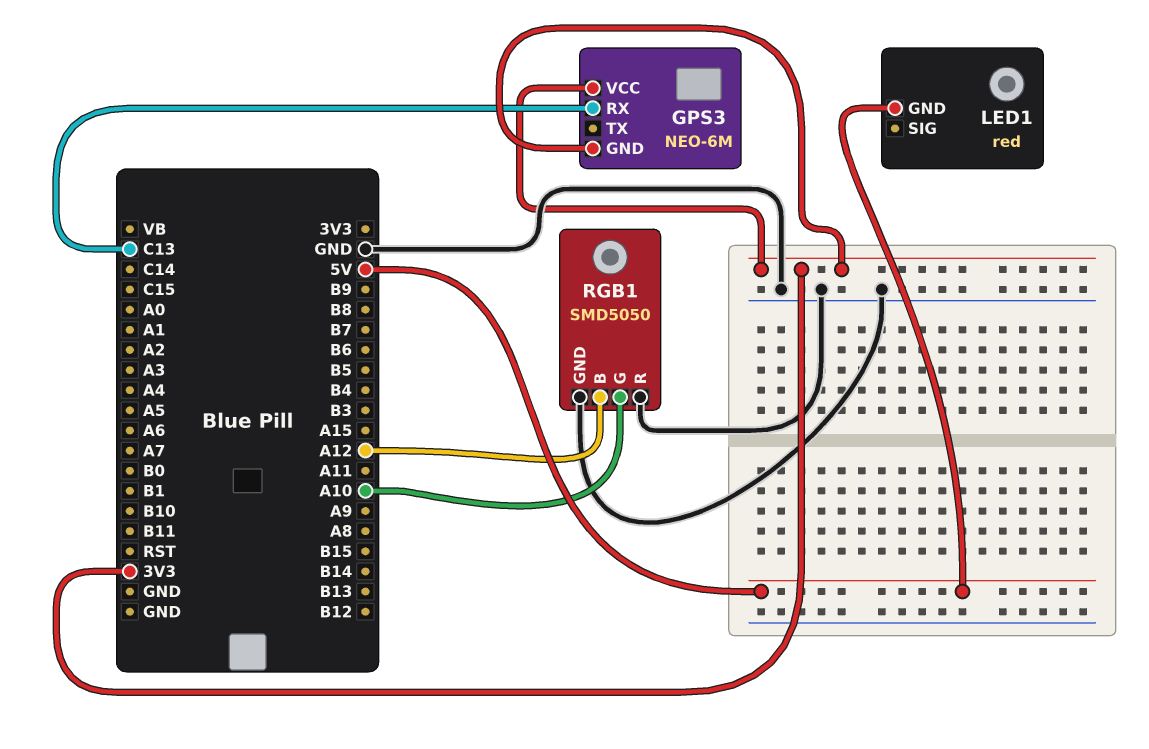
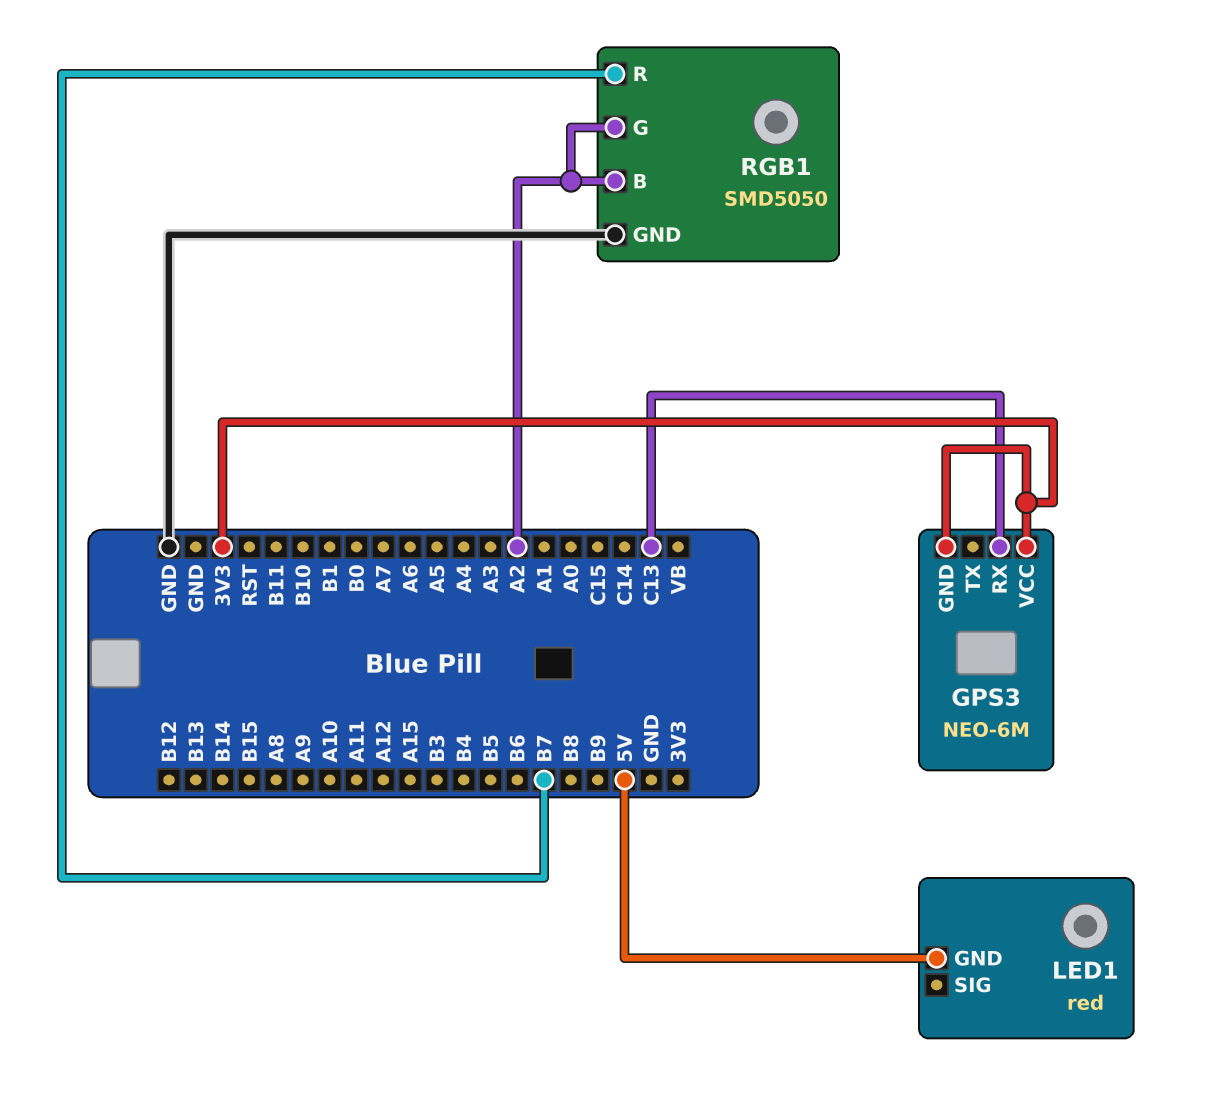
RGB1 pin B: A12 -> A2
RGB1 pin G: A10 -> A2
RGB1 pin R: GND -> B7

